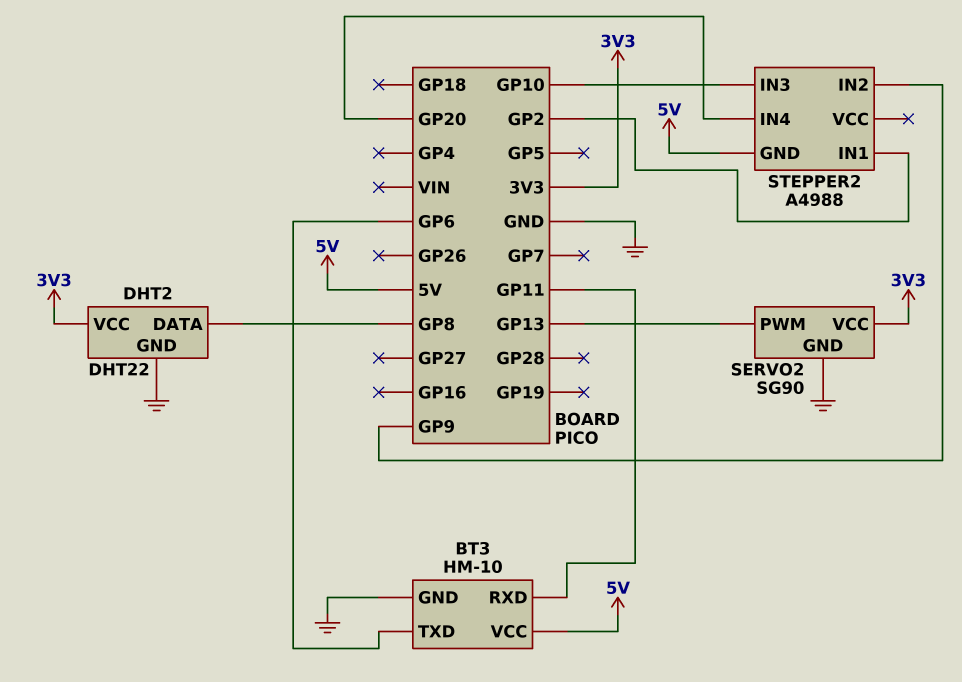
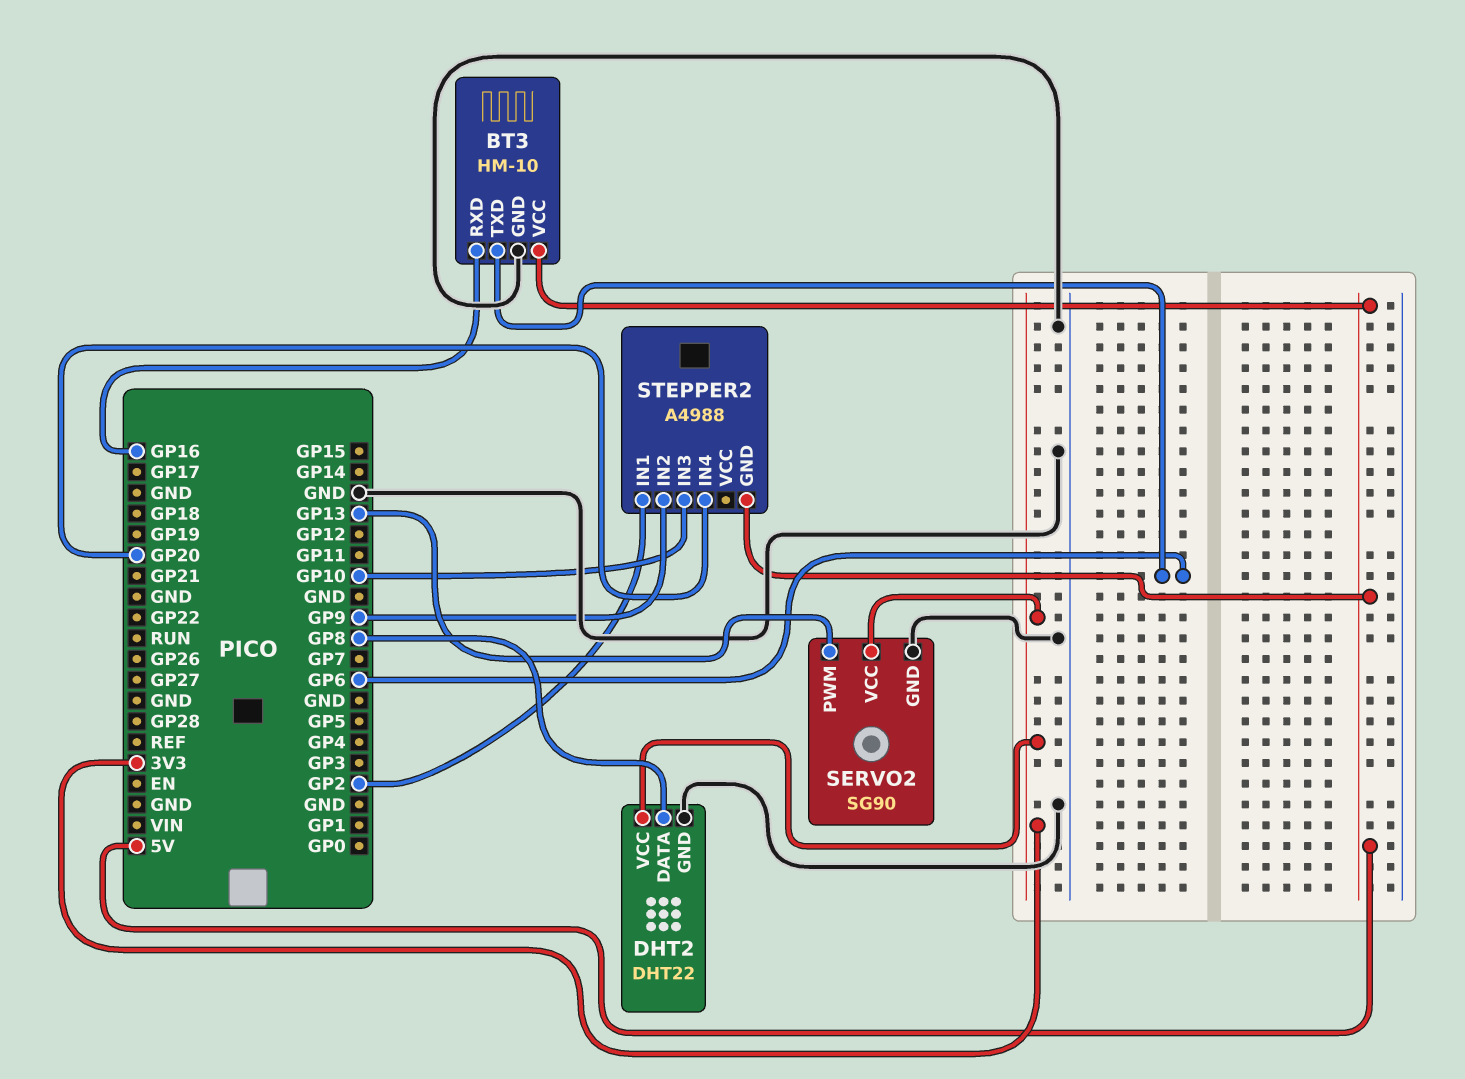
BT3 pin RXD: GP11 -> GP16

